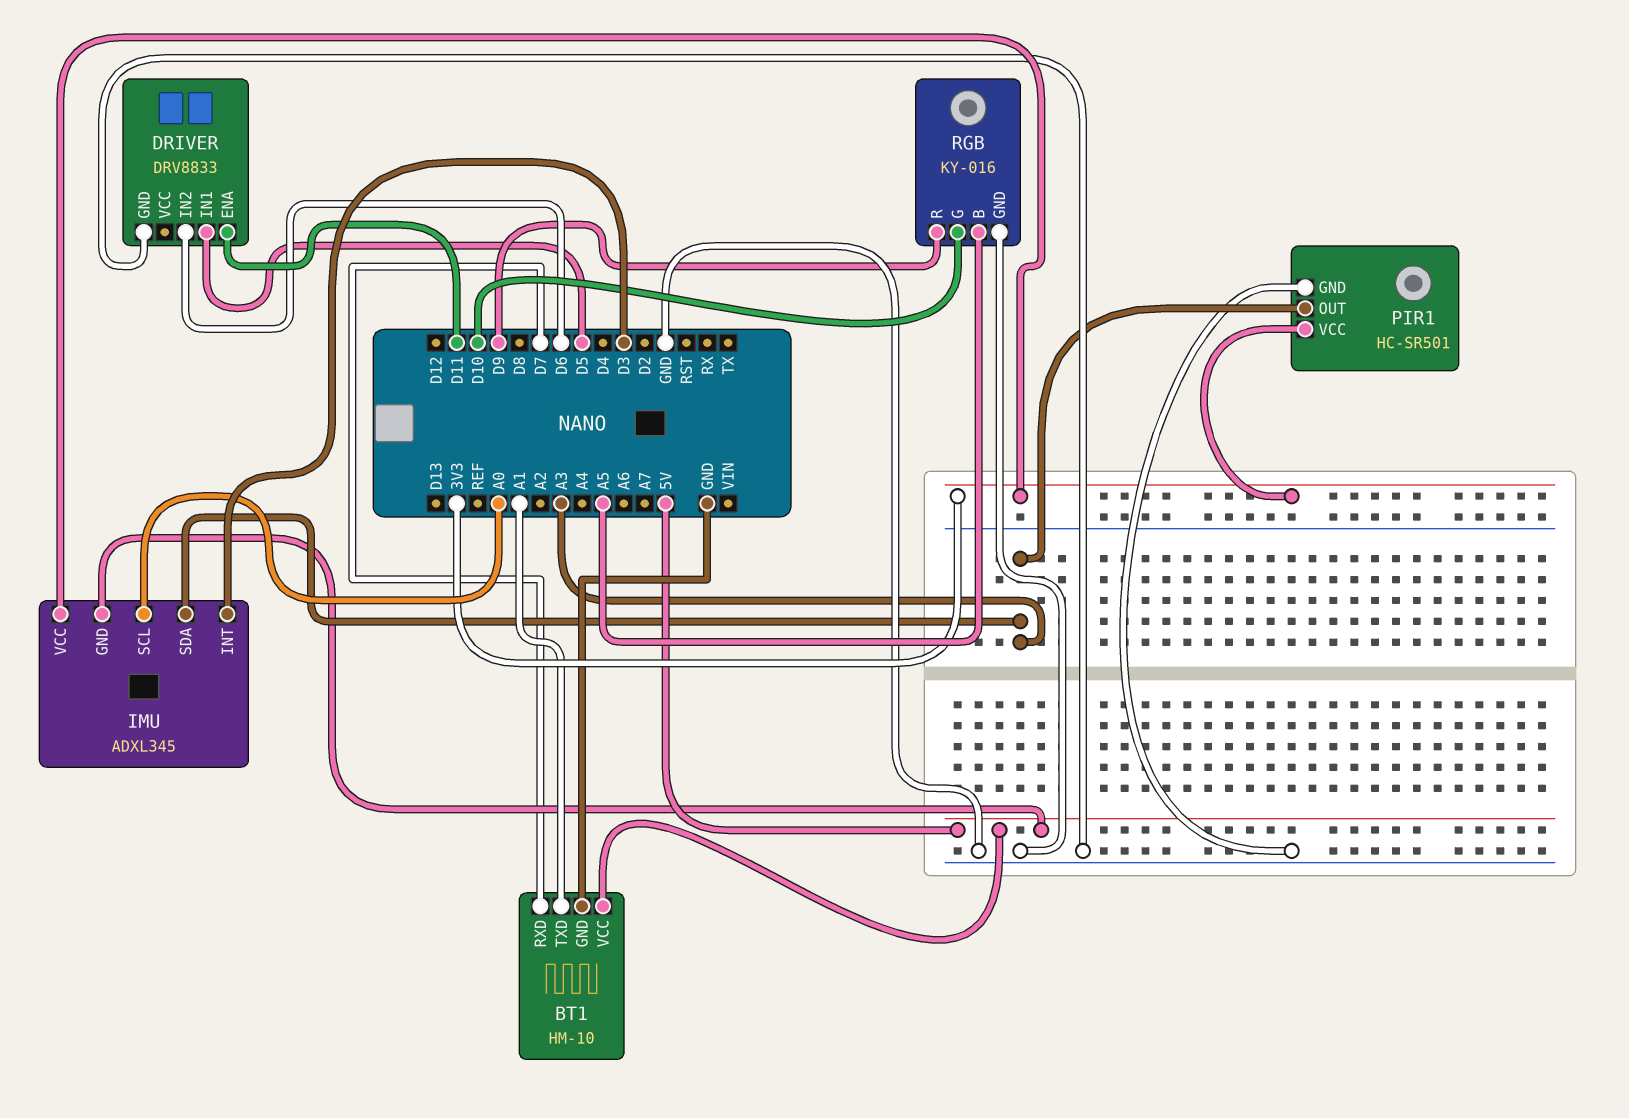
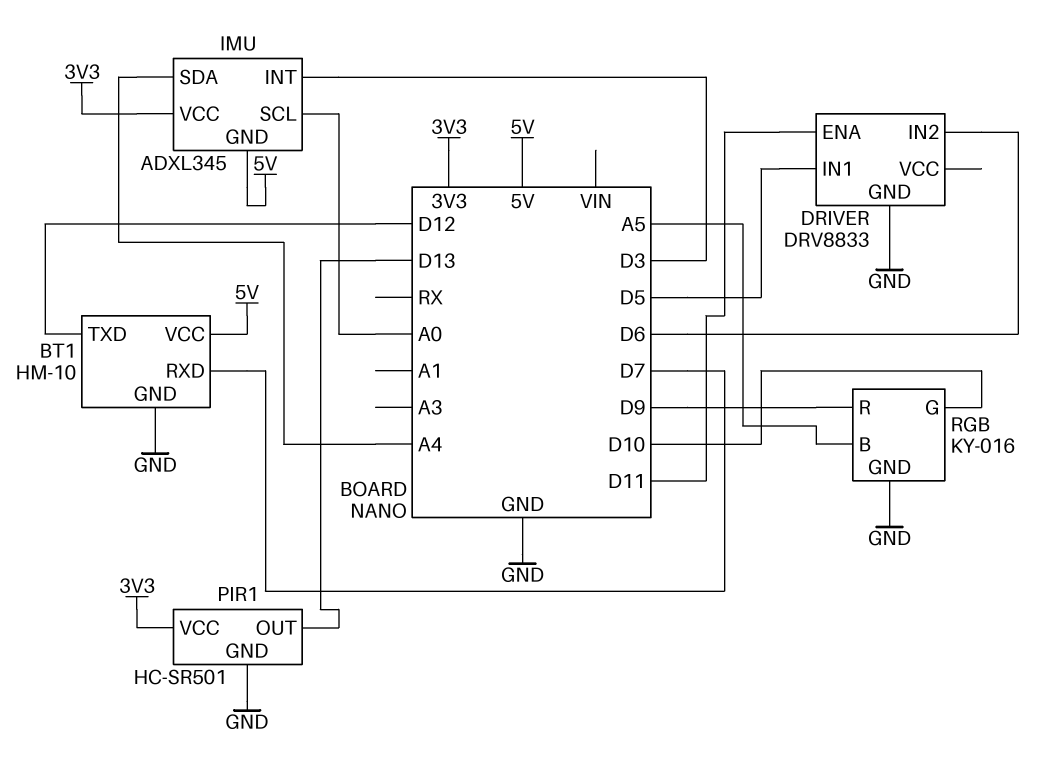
BT1 pin TXD: A1 -> D12
IMU pin SDA: A3 -> A4
PIR1 pin OUT: A3 -> D13

